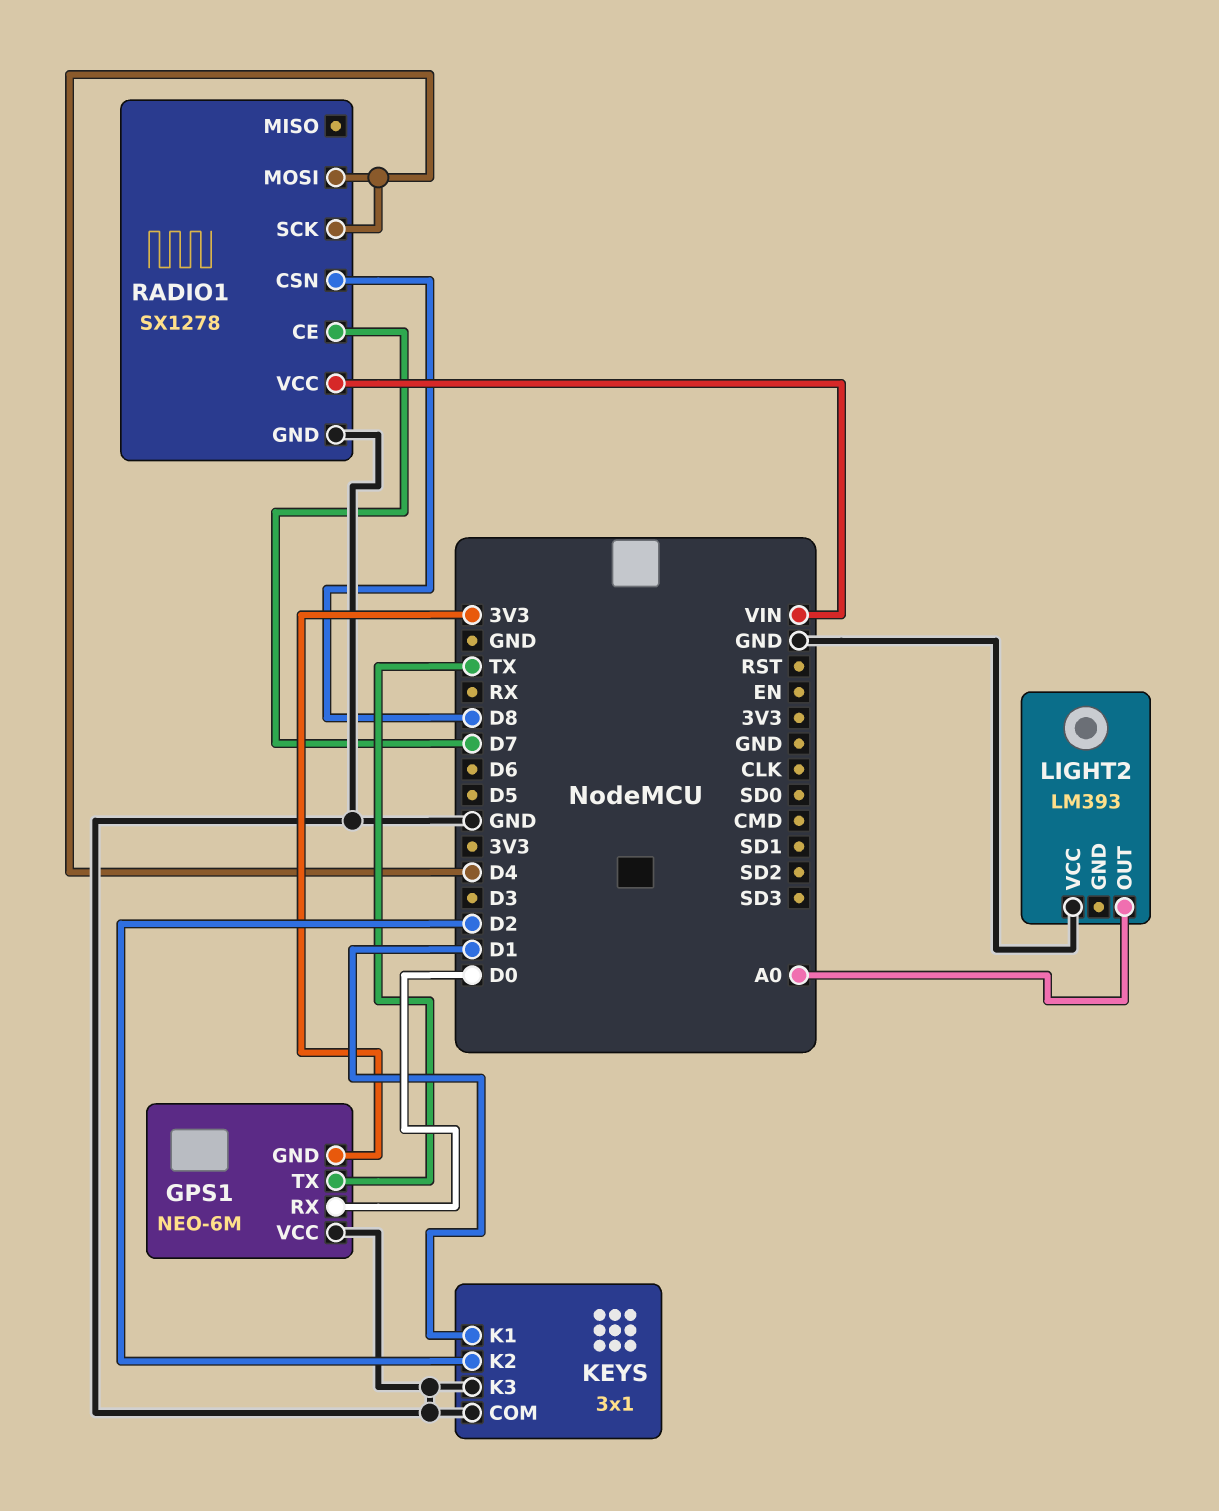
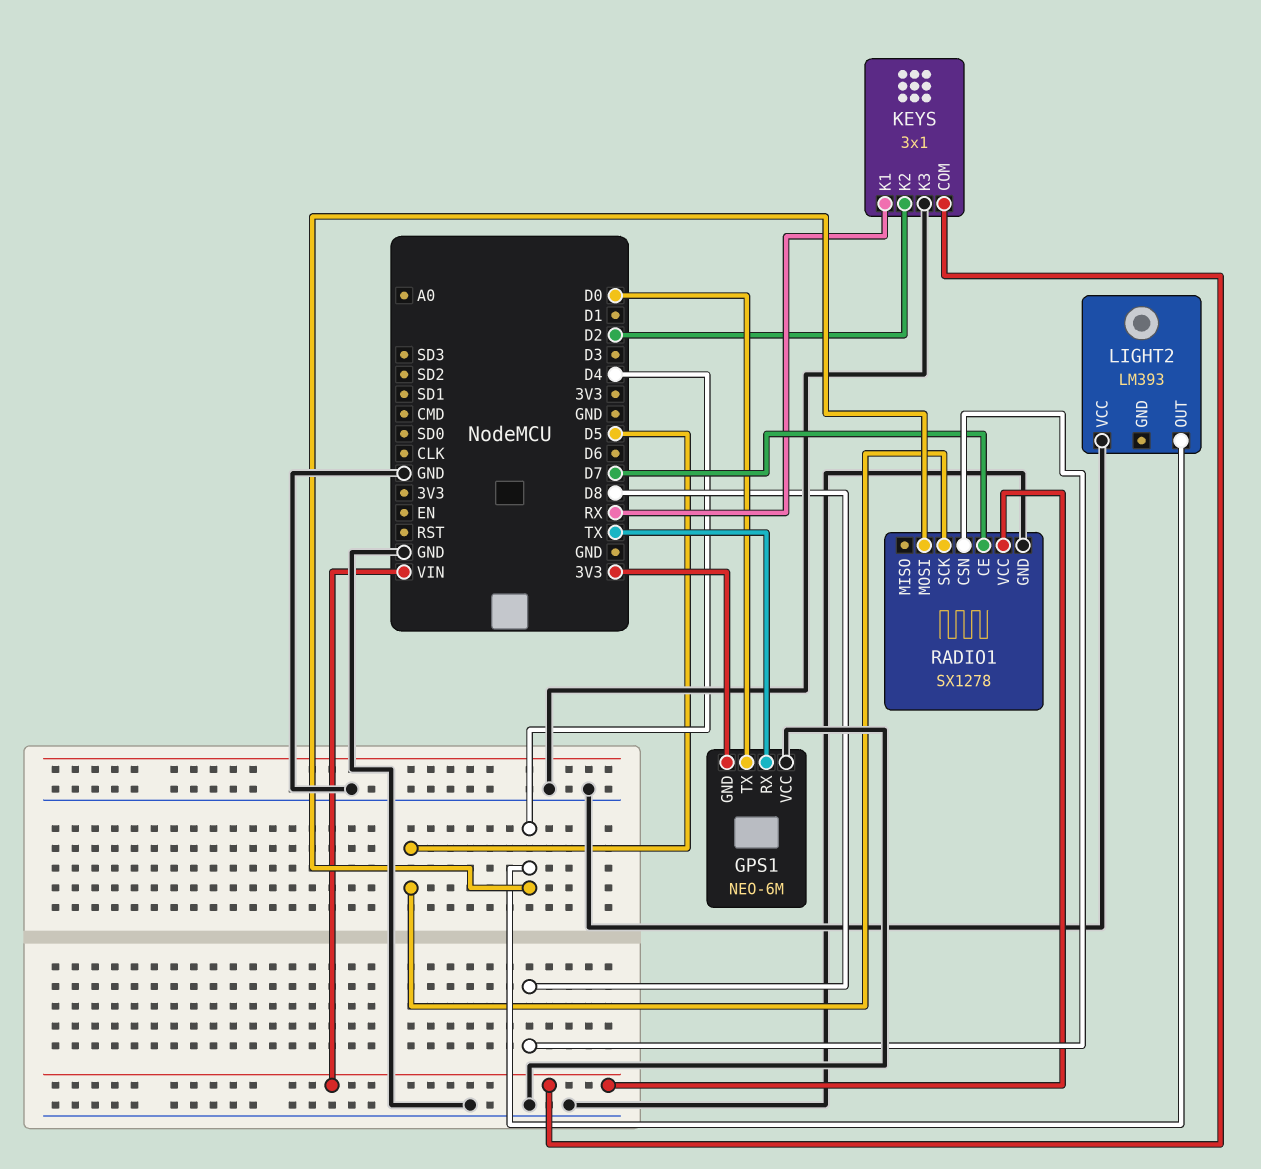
GPS1 pin RX: D0 -> TX
GPS1 pin TX: TX -> D0
KEYS pin COM: GND -> VIN
KEYS pin K1: D1 -> RX
LIGHT2 pin OUT: A0 -> D4
RADIO1 pin SCK: D4 -> D5

